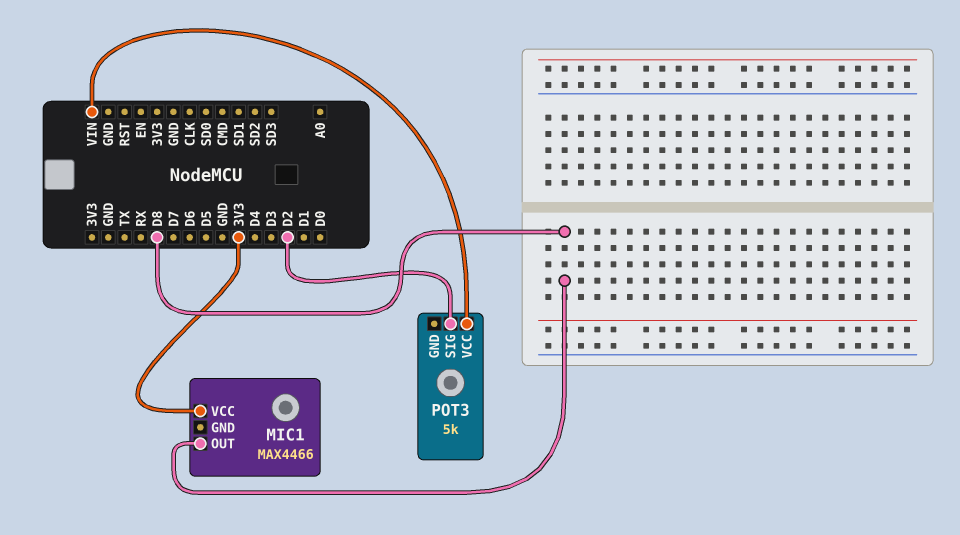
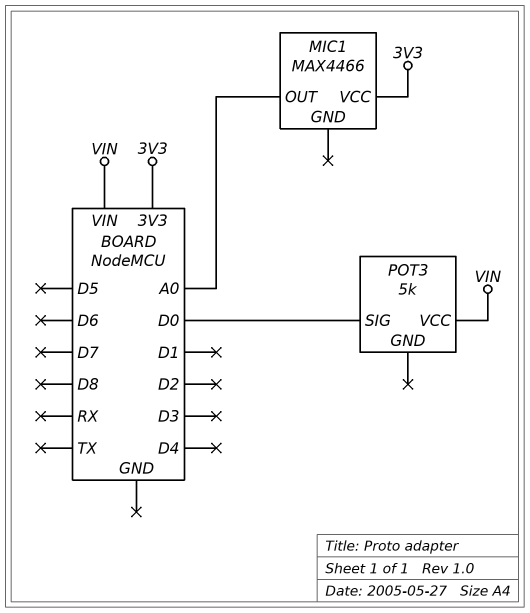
MIC1 pin OUT: D8 -> A0
POT3 pin SIG: D2 -> D0

